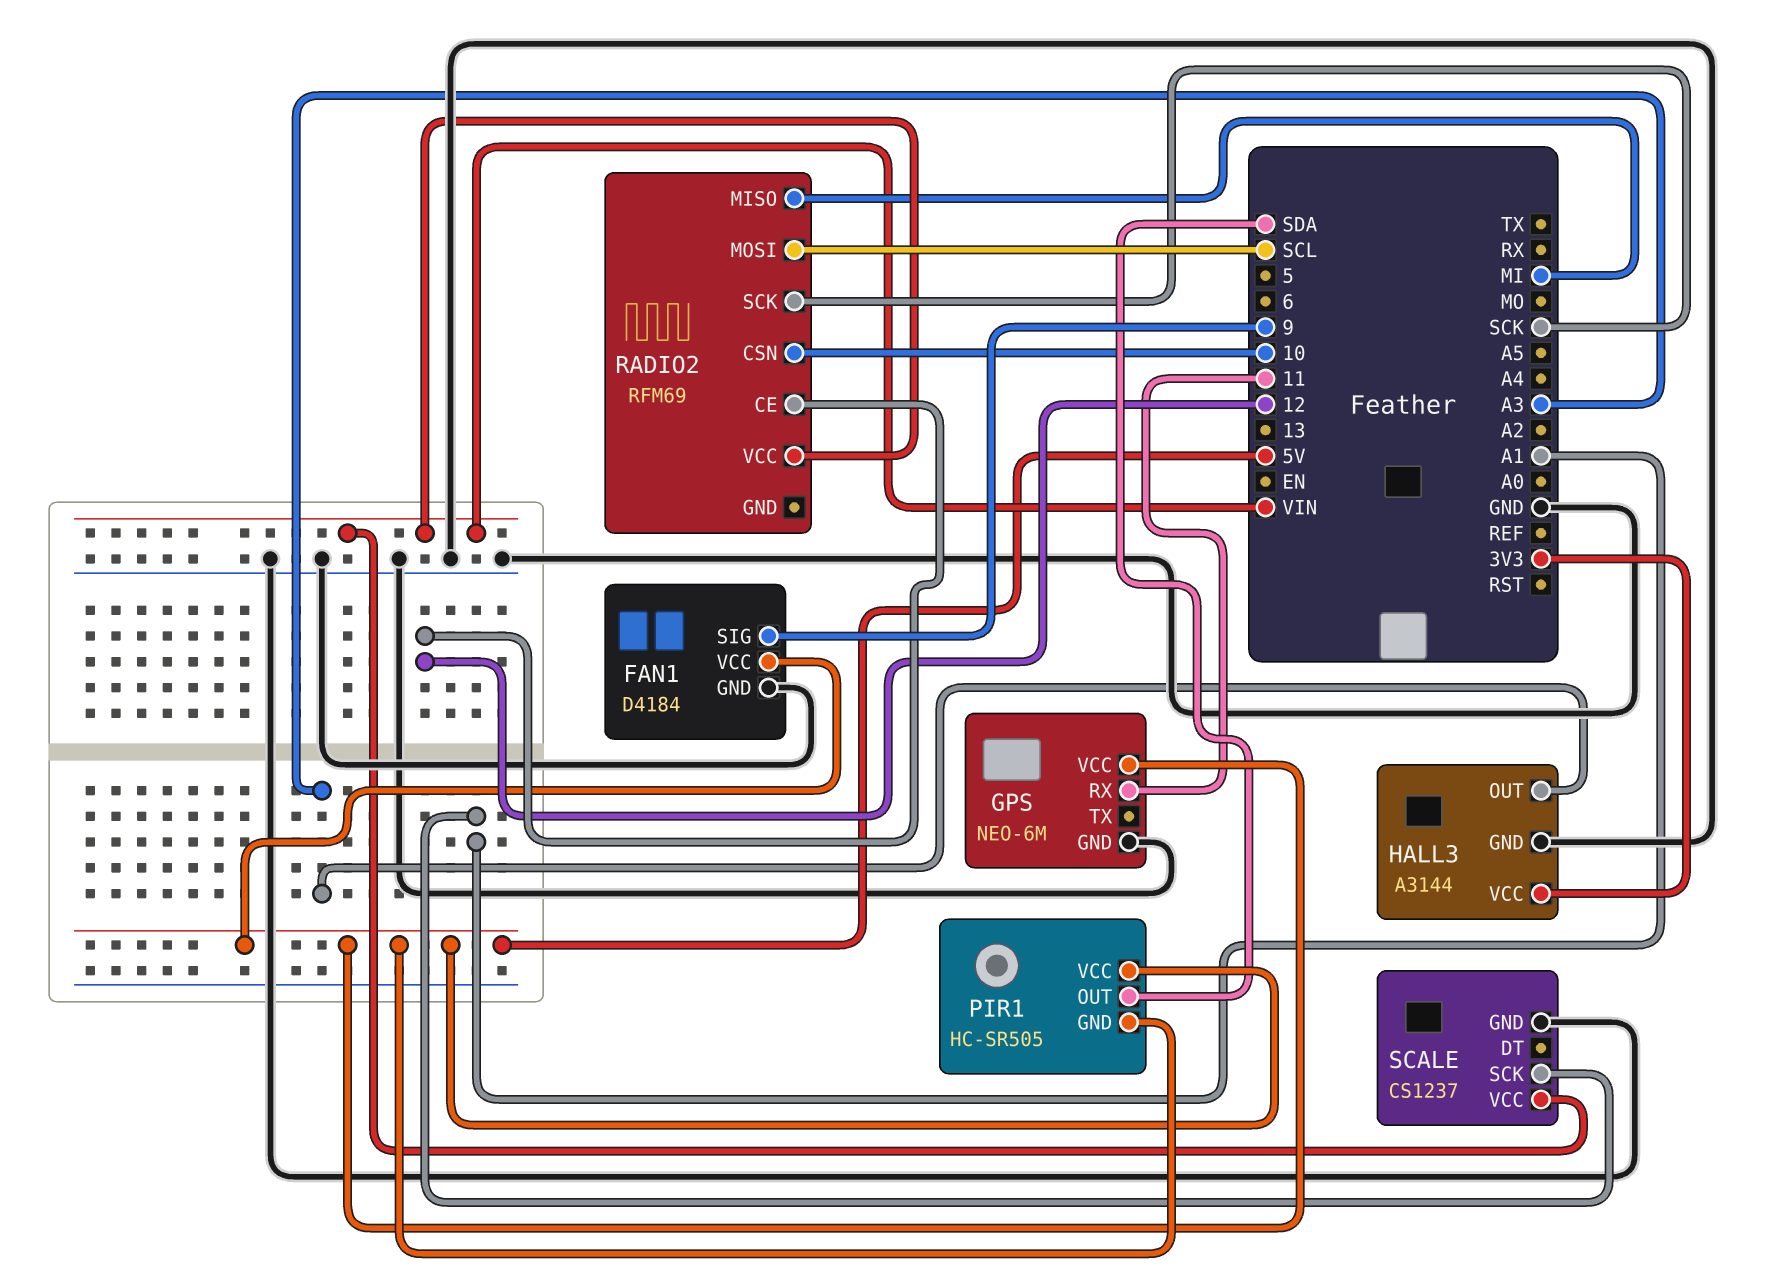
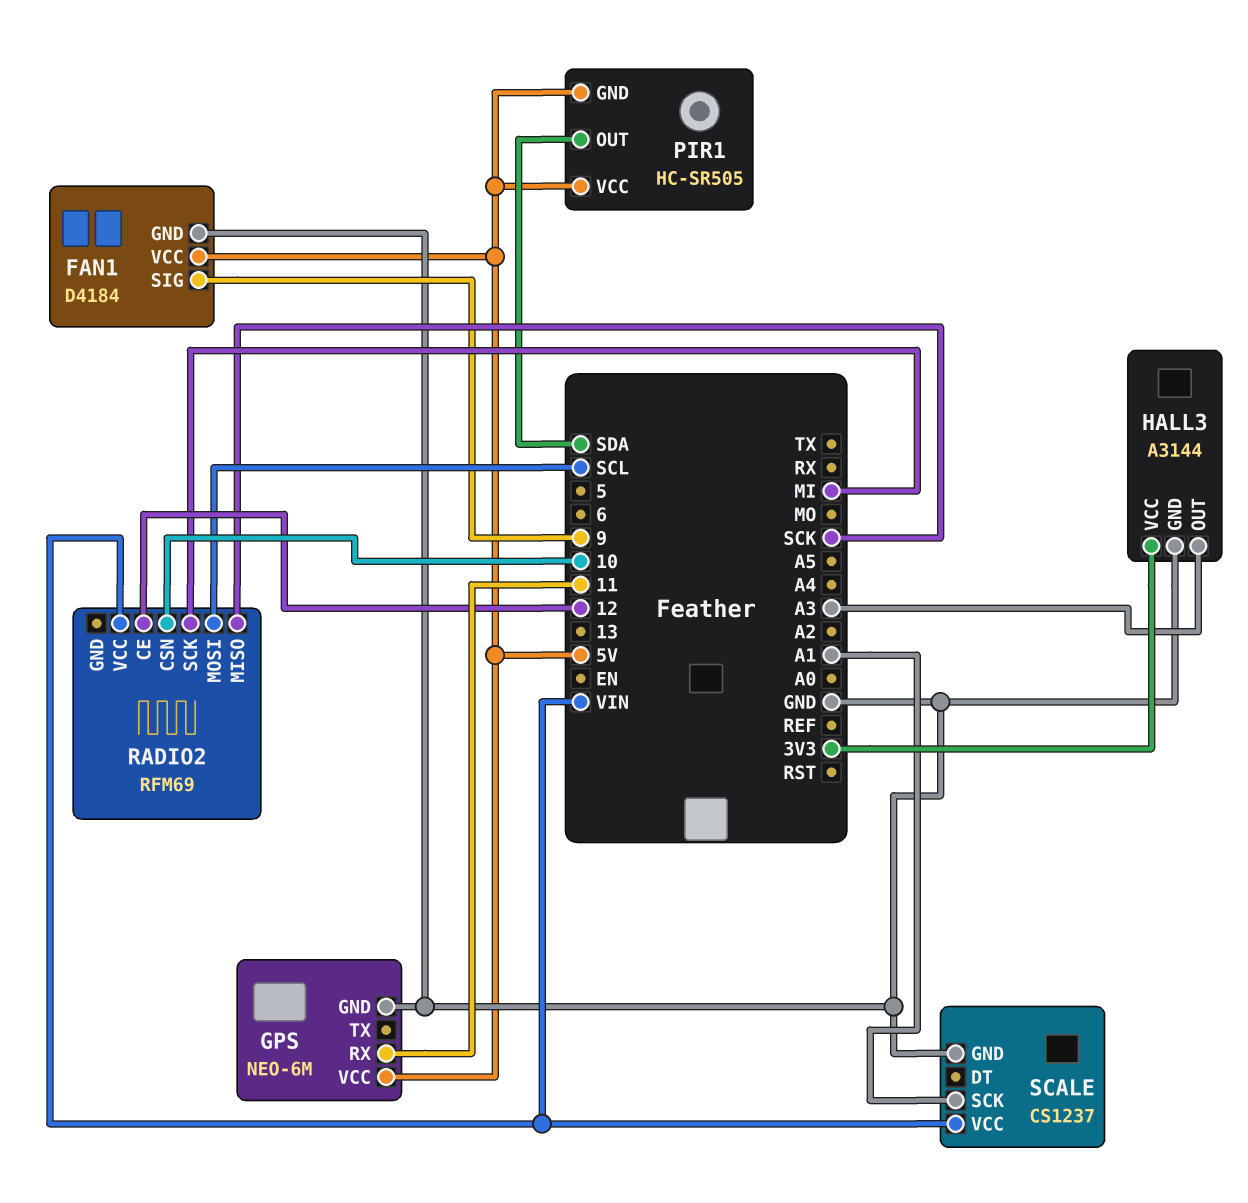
RADIO2 pin MISO: MI -> SCK
RADIO2 pin SCK: SCK -> MI

